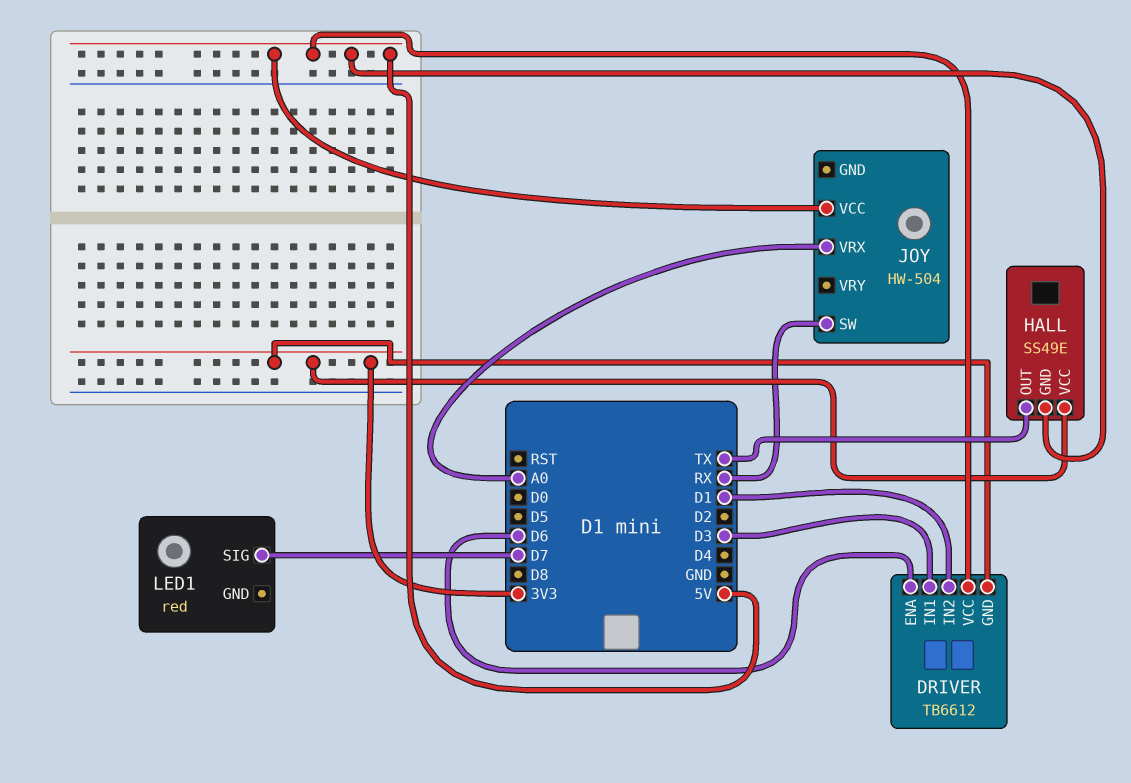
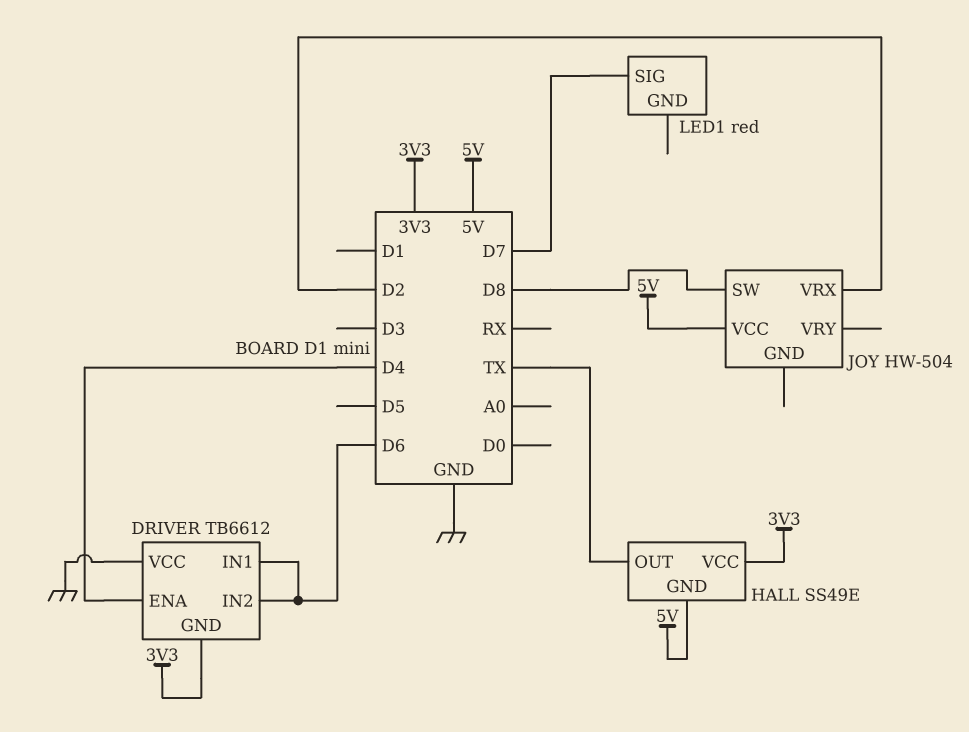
DRIVER pin ENA: D6 -> D4
DRIVER pin IN1: D3 -> D6
DRIVER pin IN2: D1 -> D6
DRIVER pin VCC: 5V -> GND
JOY pin SW: RX -> D8
JOY pin VRX: A0 -> D2

